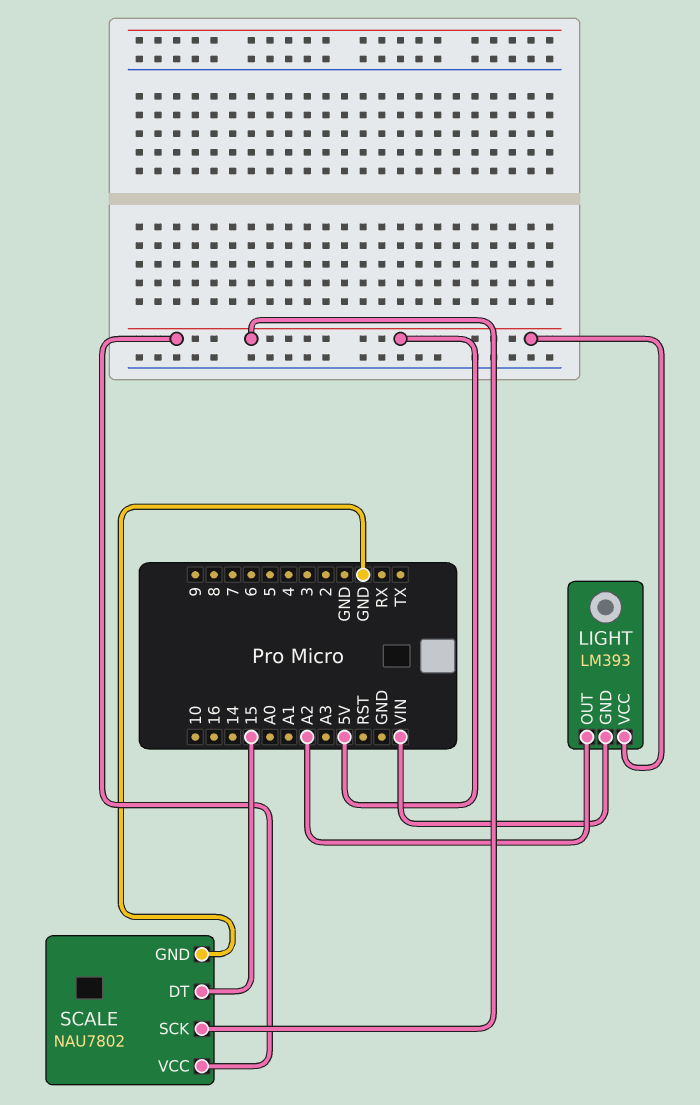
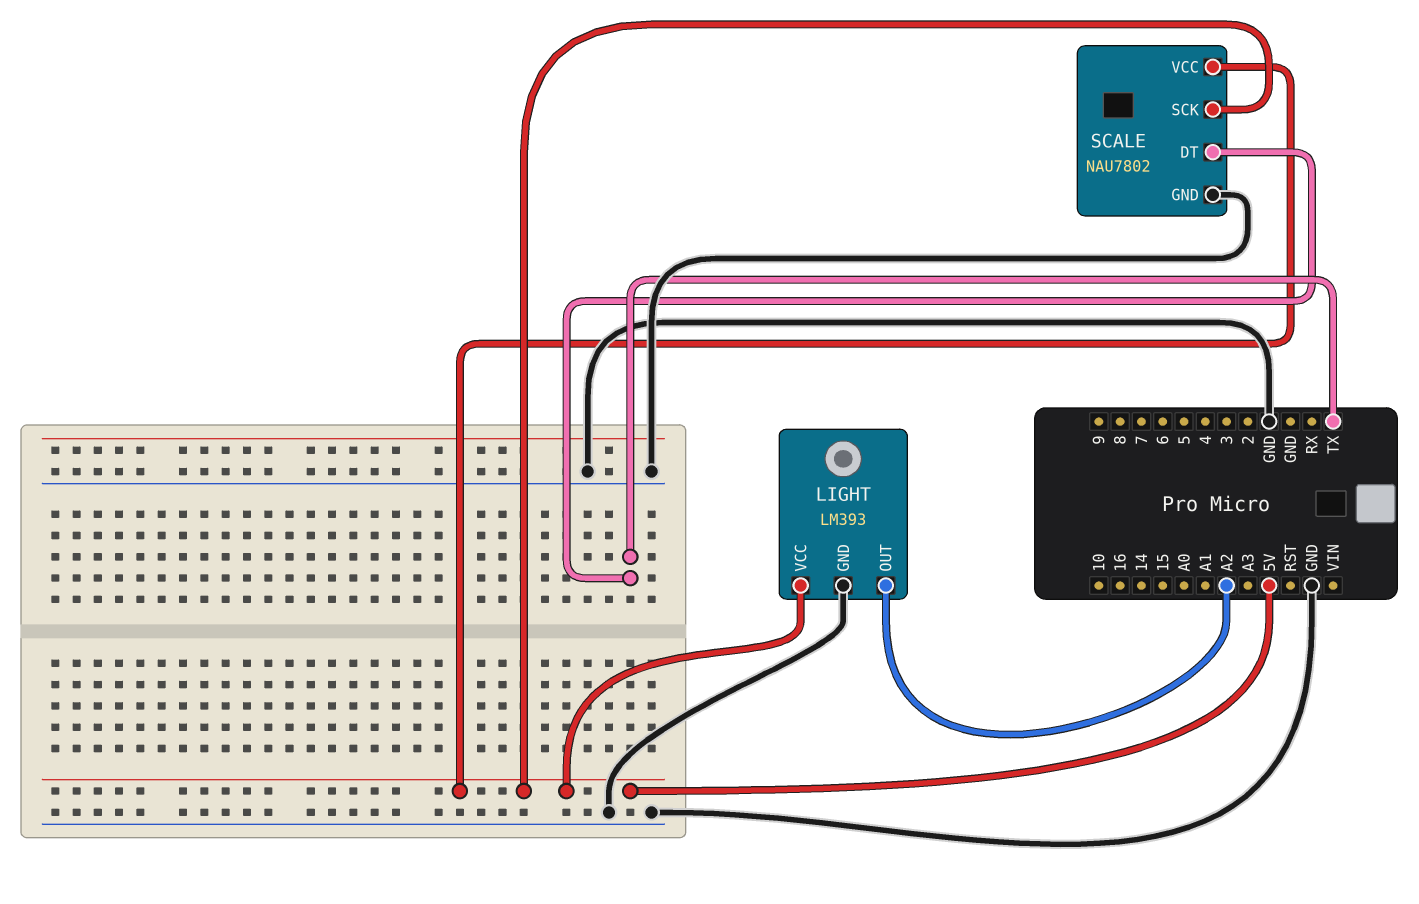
LIGHT pin GND: VIN -> GND
SCALE pin DT: 15 -> TX

